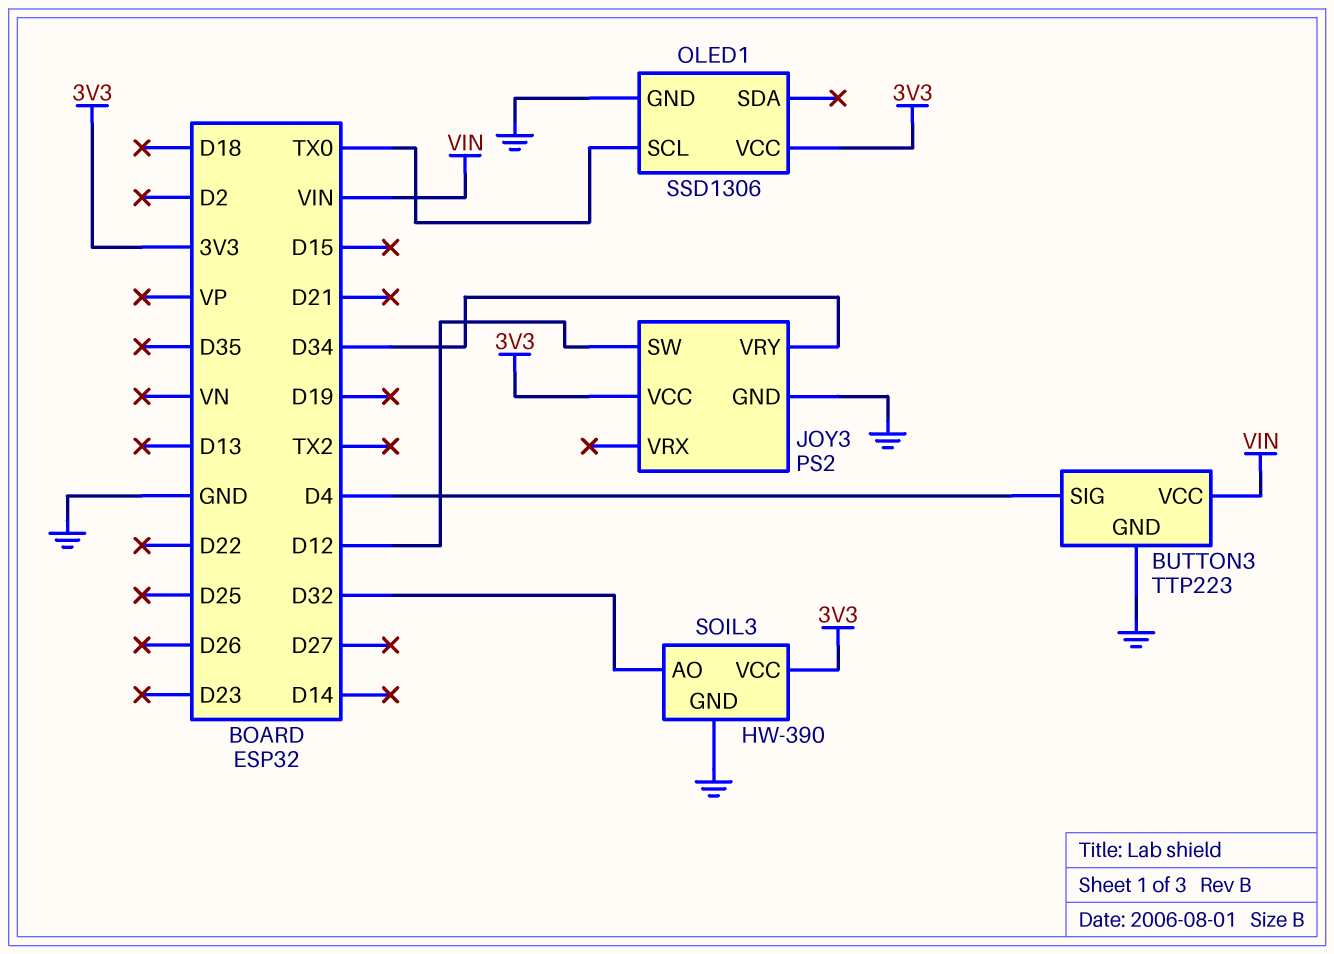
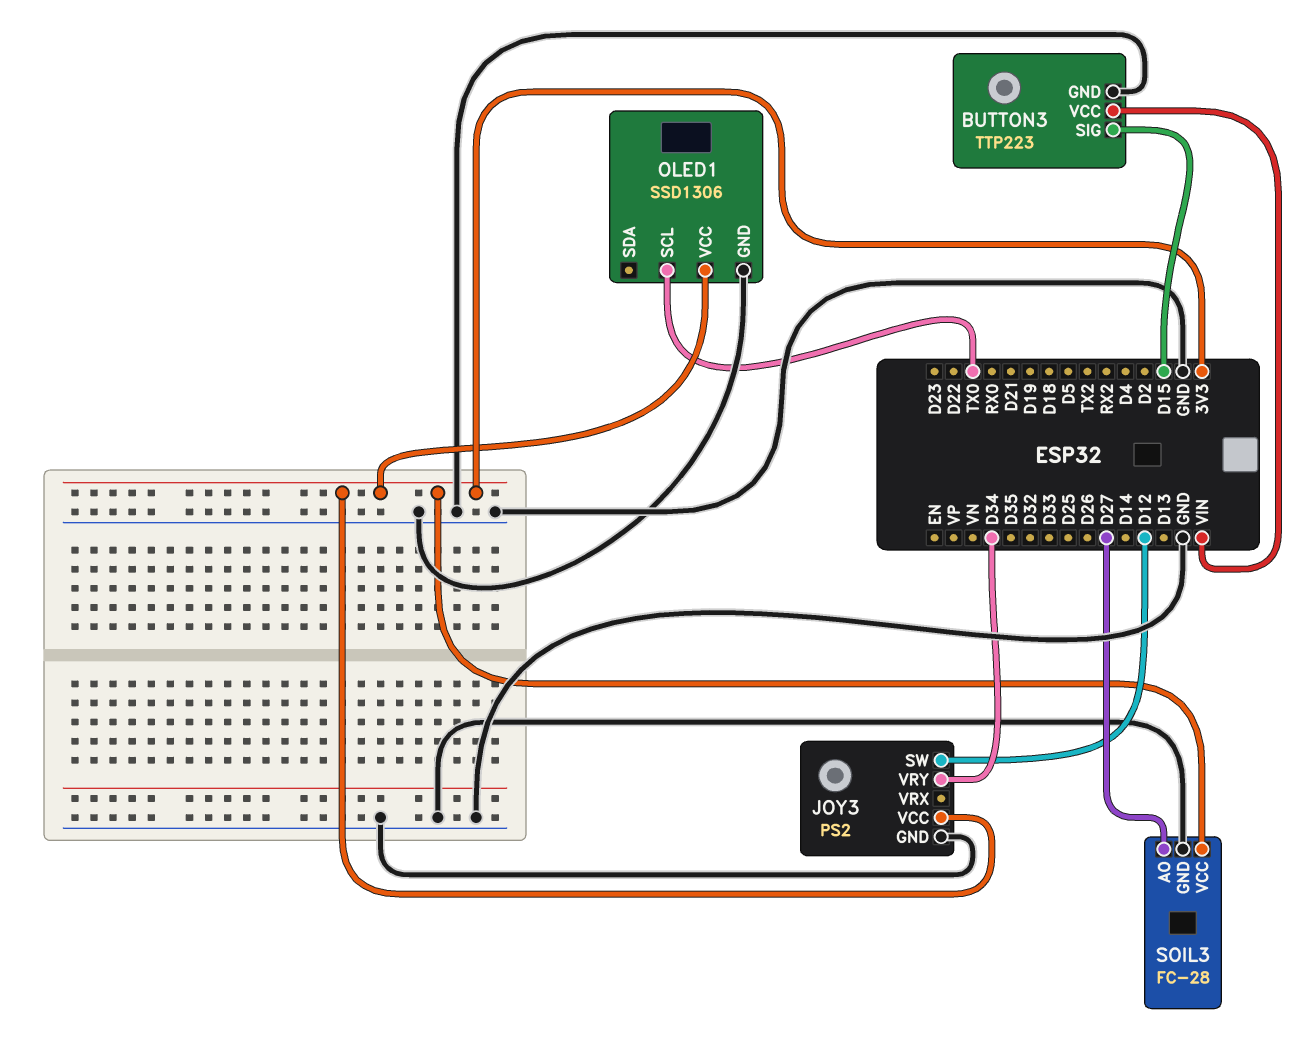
BUTTON3 pin SIG: D4 -> D15
SOIL3: HW-390 -> FC-28
SOIL3 pin AO: D32 -> D27

